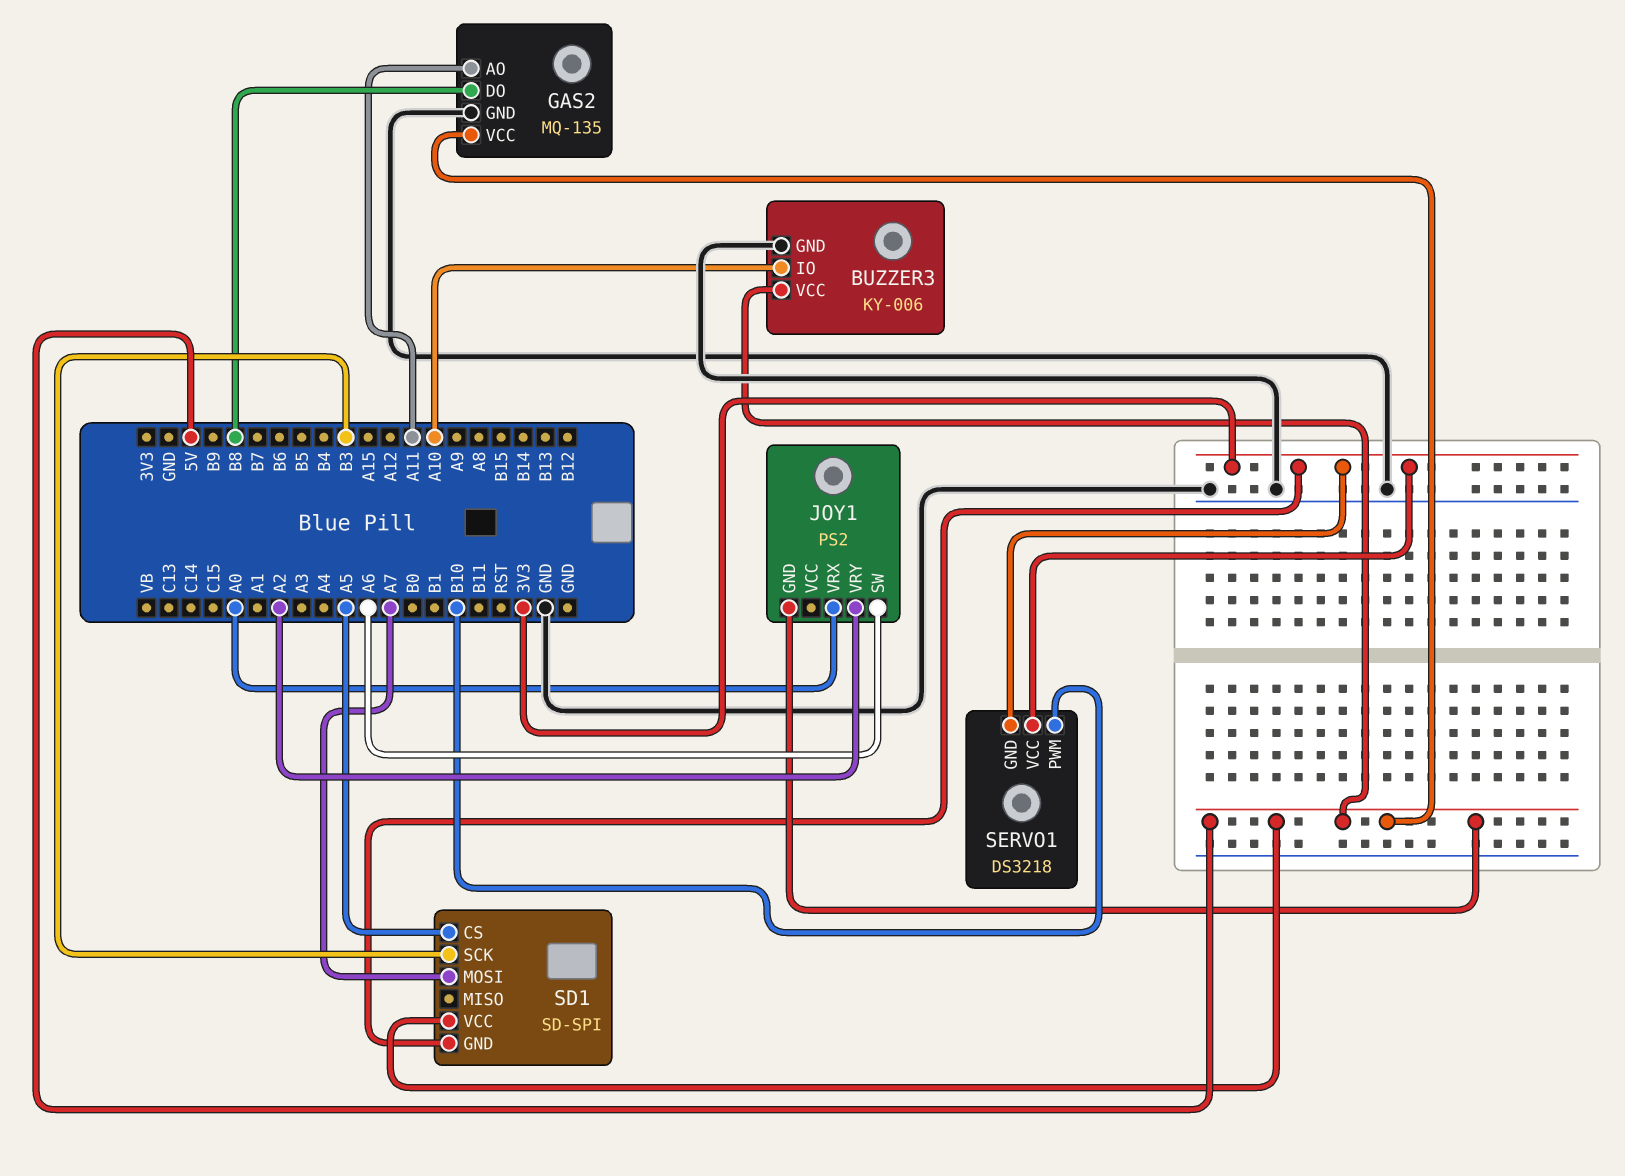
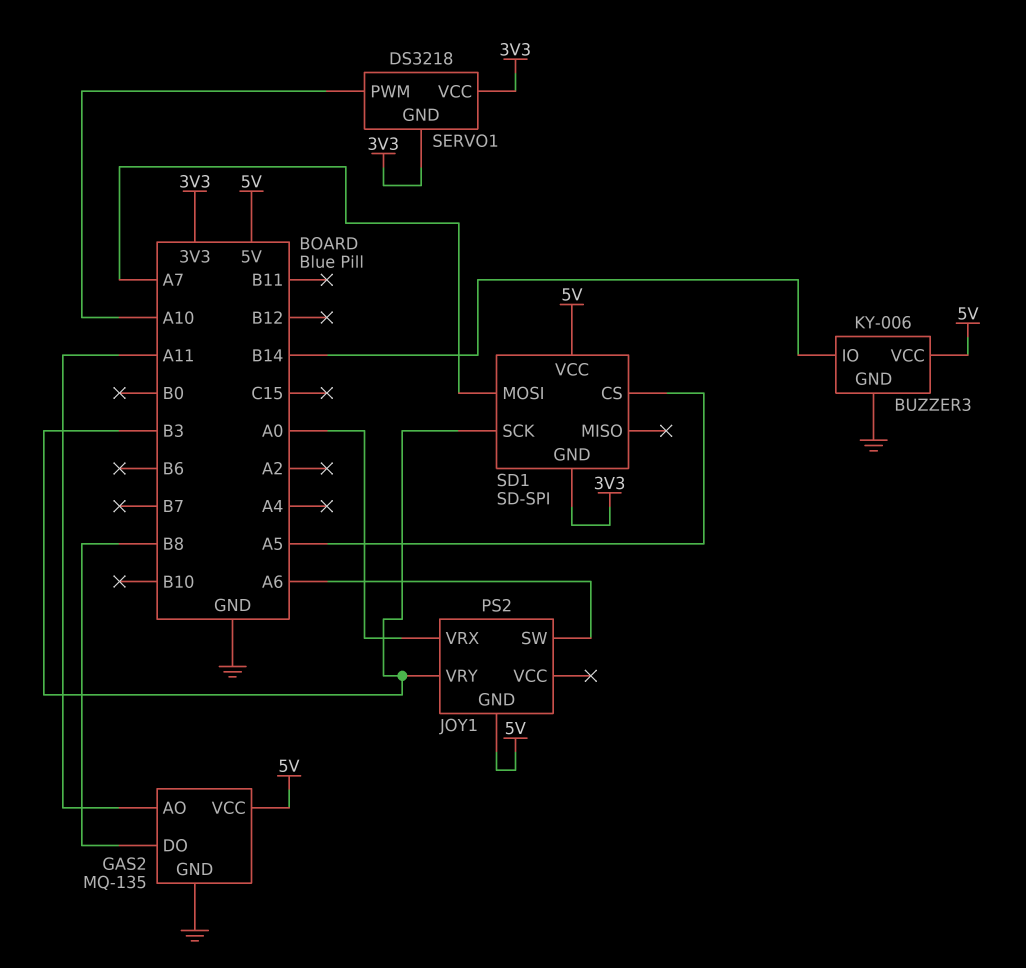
BUZZER3 pin IO: A10 -> B14
JOY1 pin VRY: A2 -> B3
SERVO1 pin PWM: B10 -> A10

